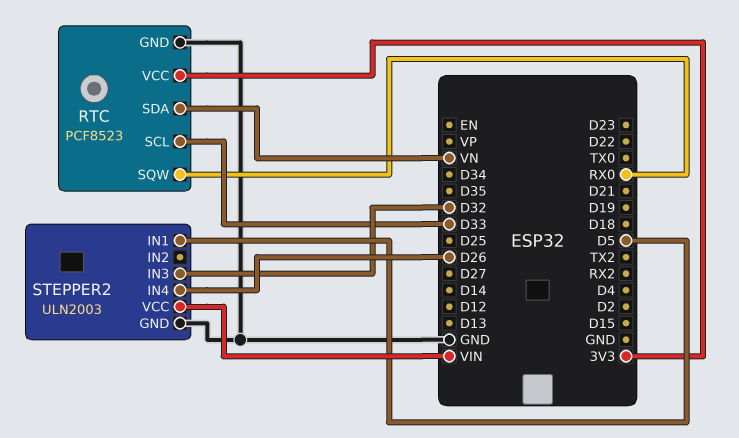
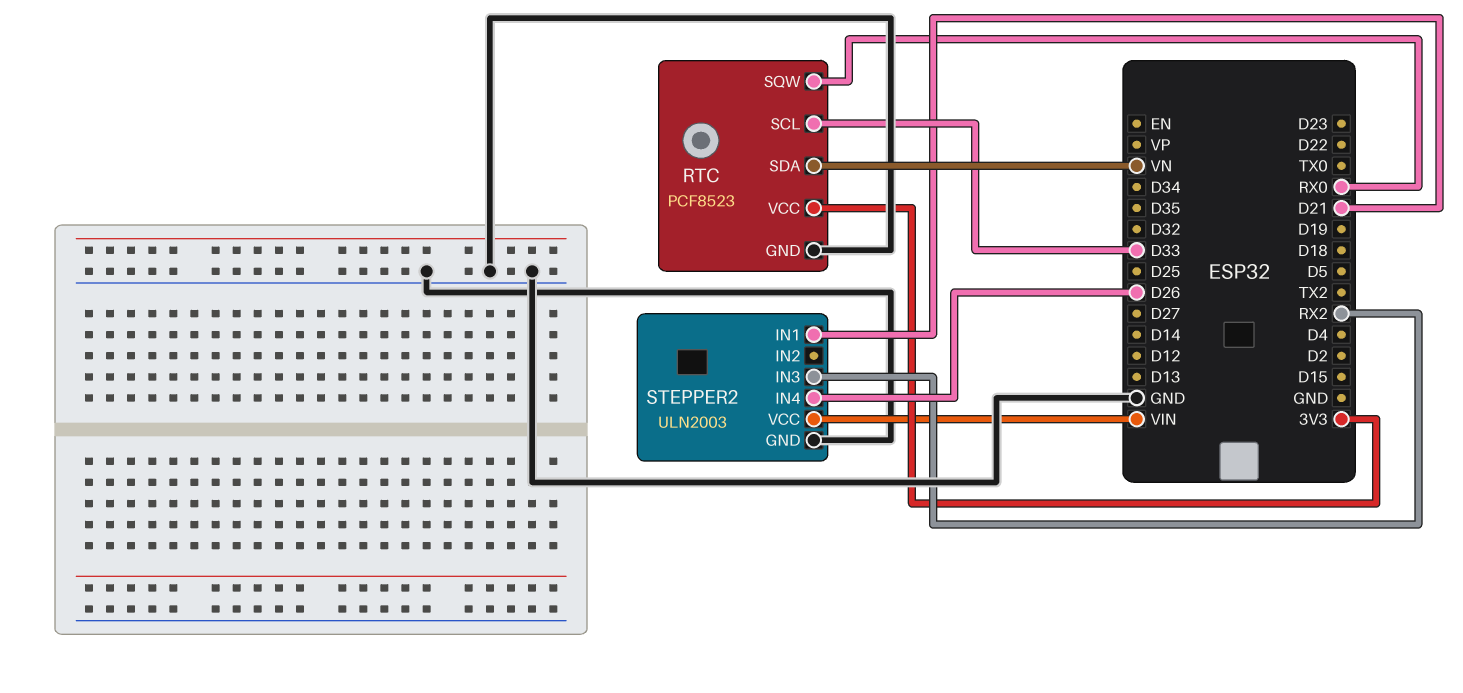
STEPPER2 pin IN1: D5 -> D21
STEPPER2 pin IN3: D32 -> RX2

